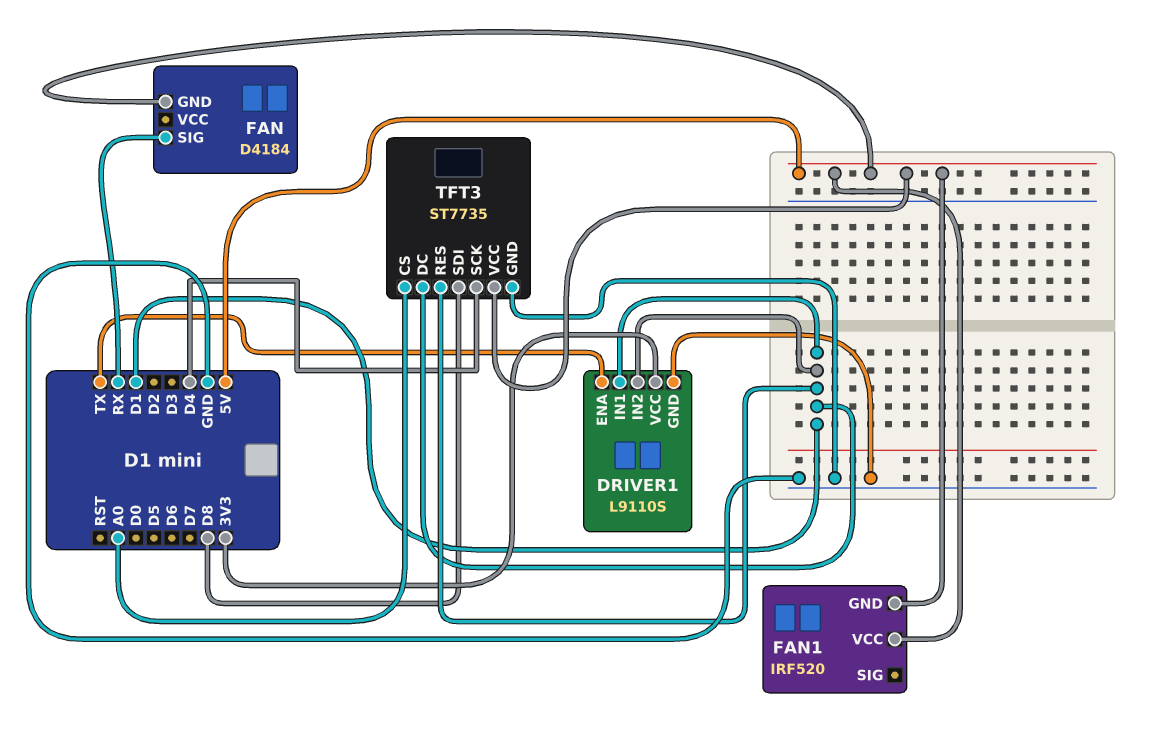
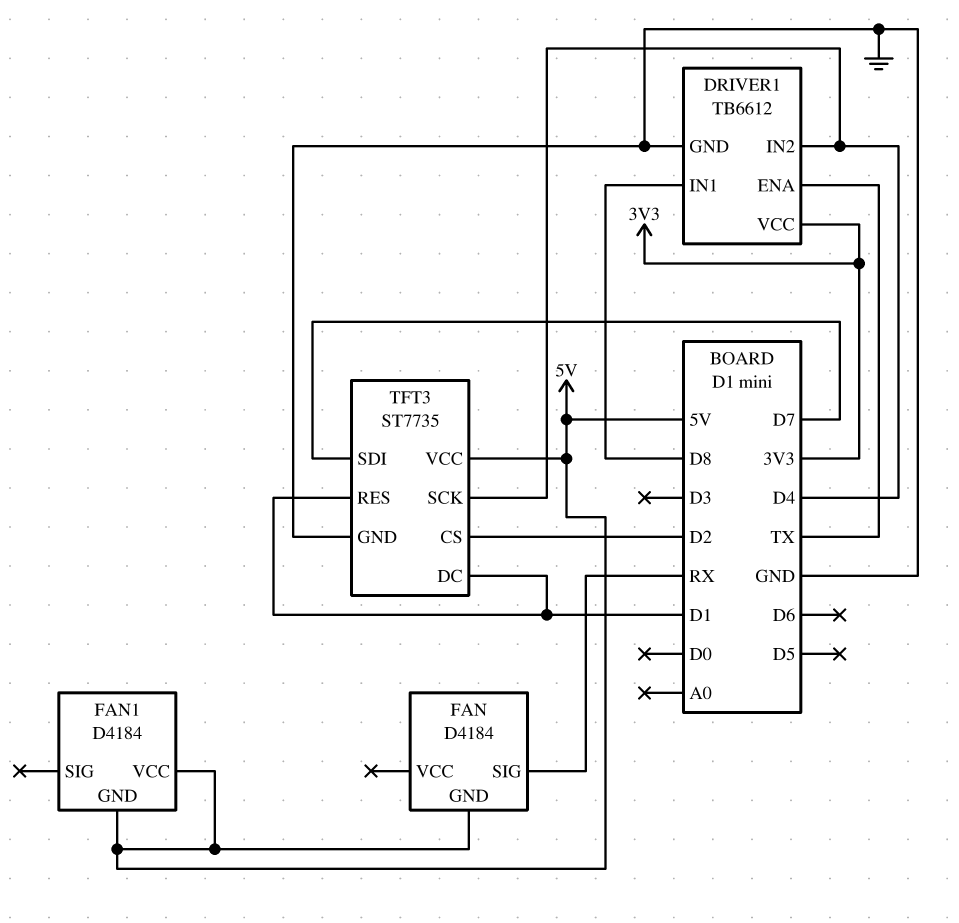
DRIVER1: L9110S -> TB6612
DRIVER1 pin IN1: D1 -> D8
DRIVER1 pin IN2: D1 -> D4
FAN1: IRF520 -> D4184
TFT3 pin CS: A0 -> D2
TFT3 pin SDI: D8 -> D7

